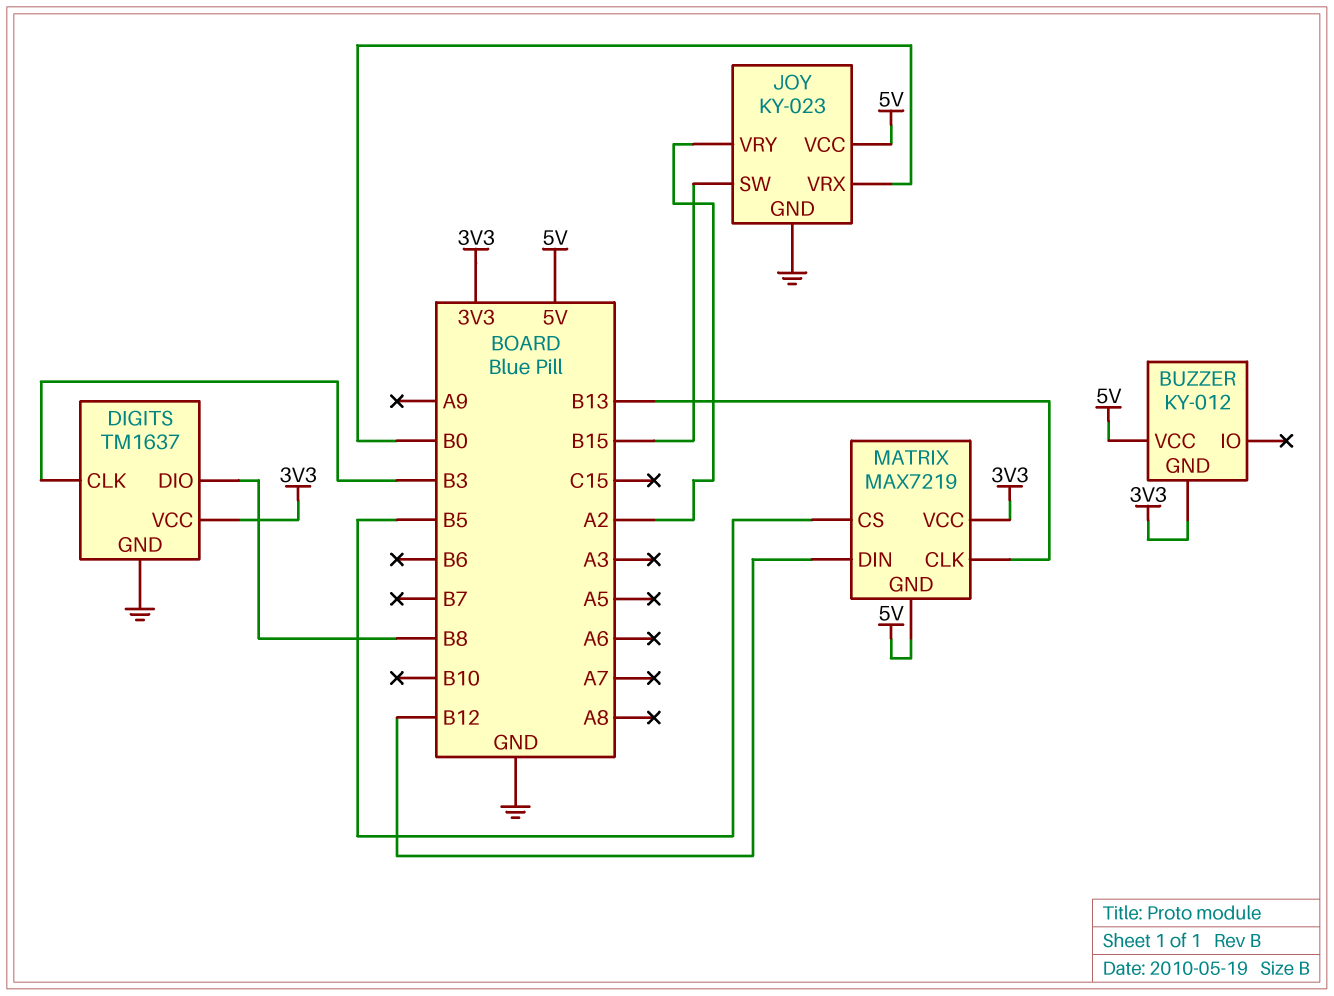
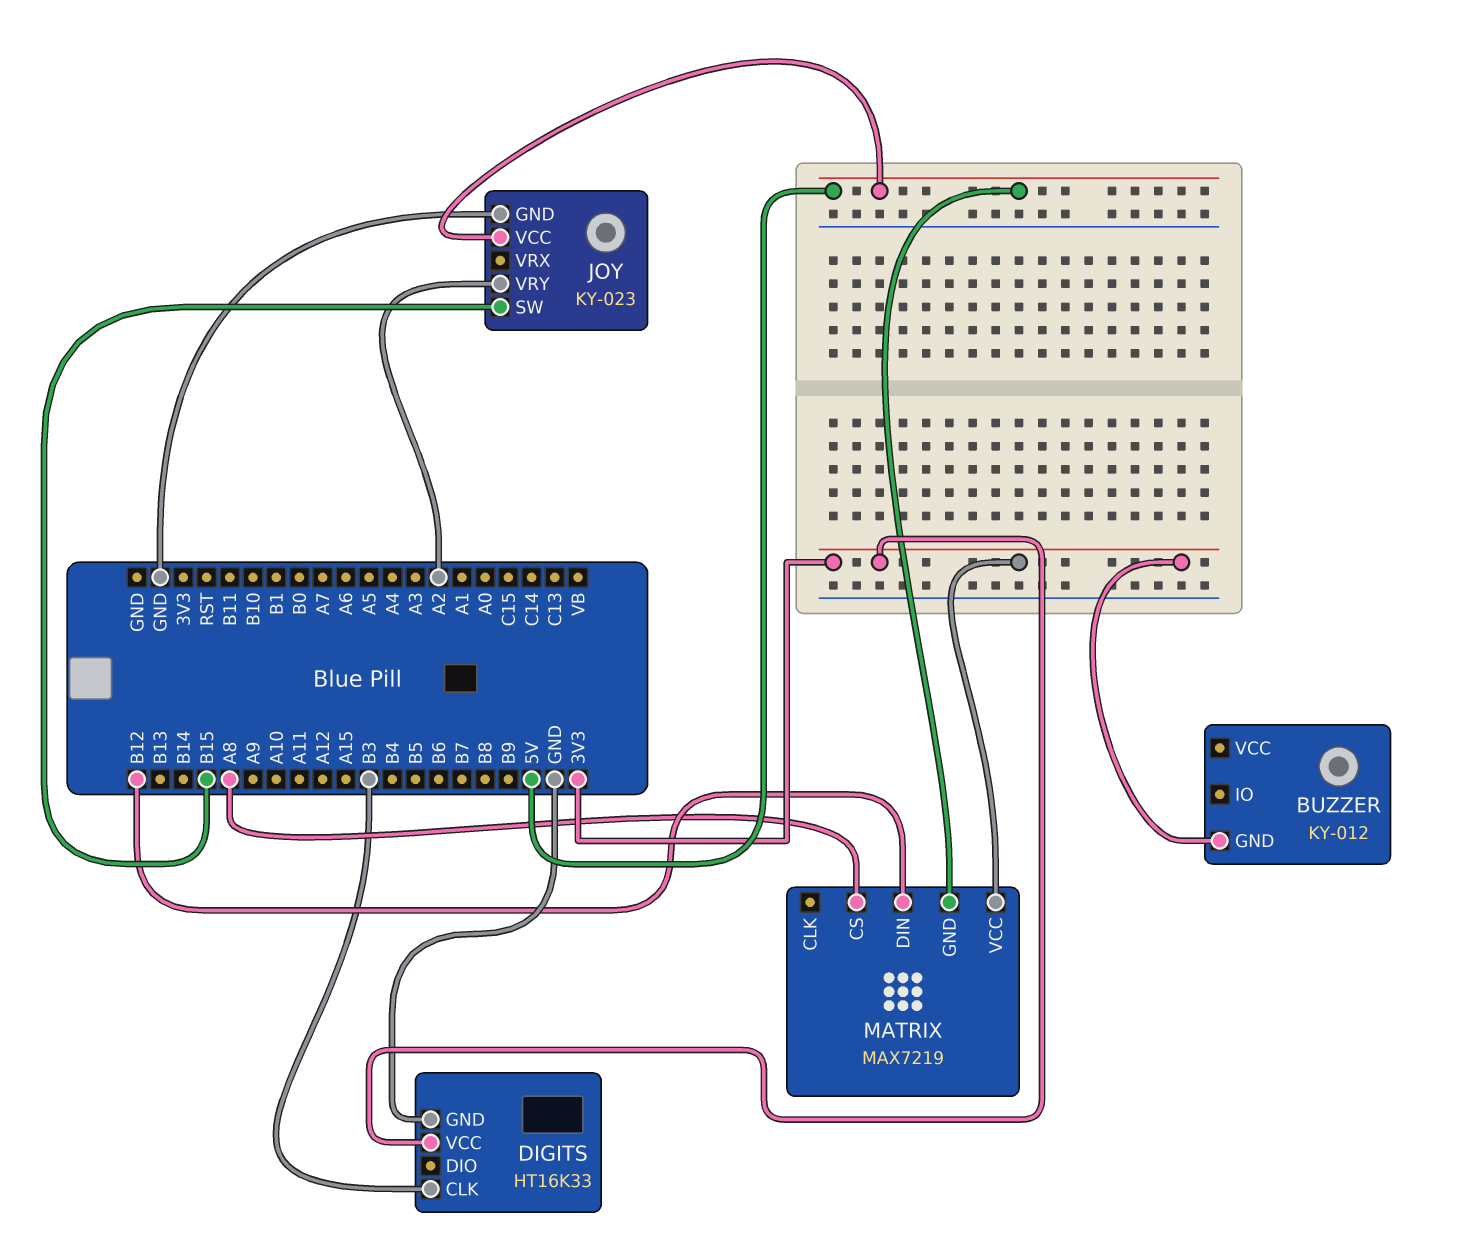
BUZZER pin VCC: 5V -> none
DIGITS: TM1637 -> HT16K33
DIGITS pin DIO: B8 -> none
JOY pin VRX: B0 -> none
MATRIX pin CLK: B13 -> none
MATRIX pin CS: B5 -> A8

